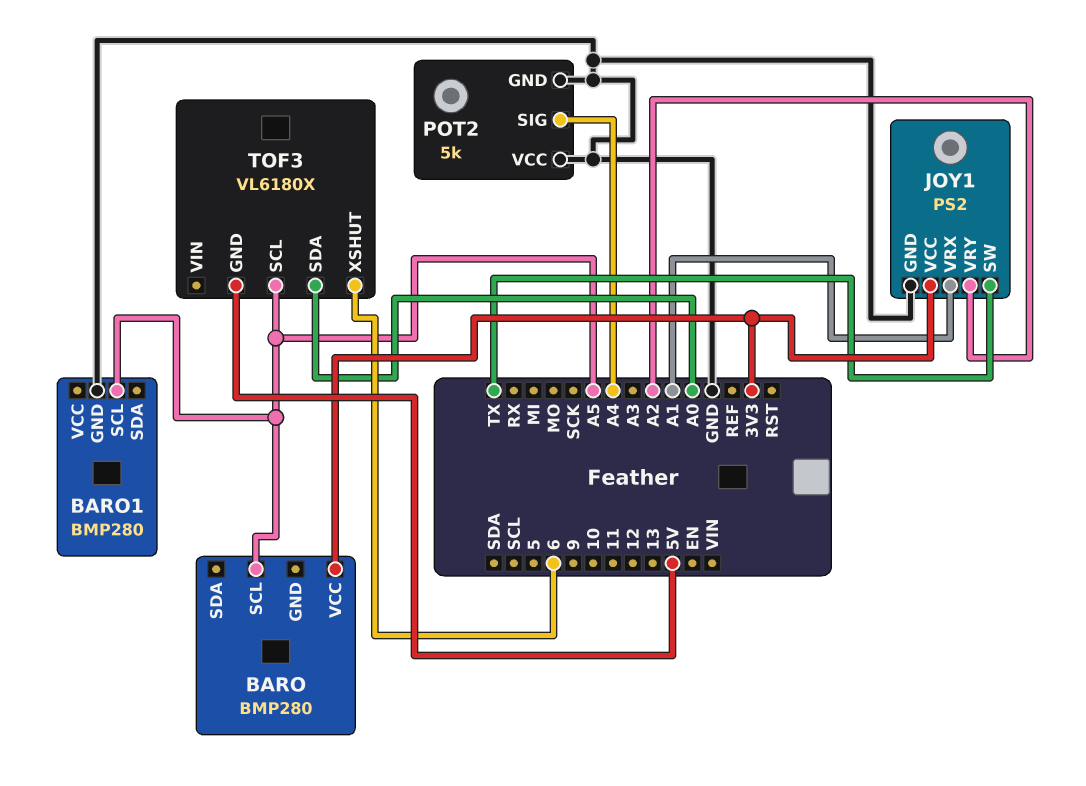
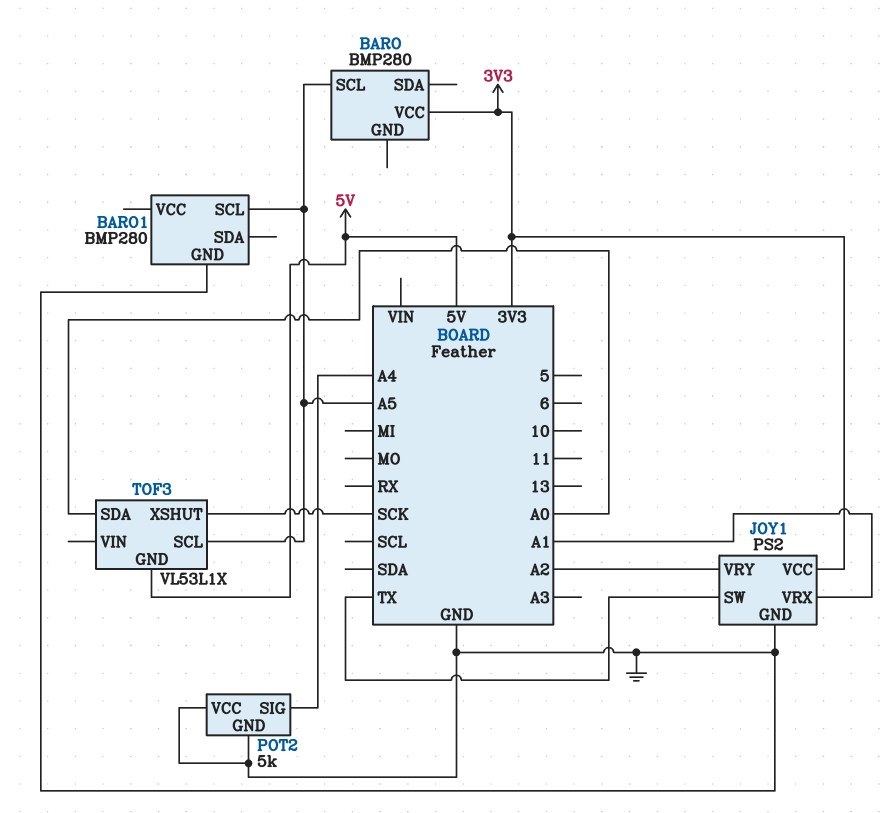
TOF3: VL6180X -> VL53L1X
TOF3 pin XSHUT: 6 -> SCK

